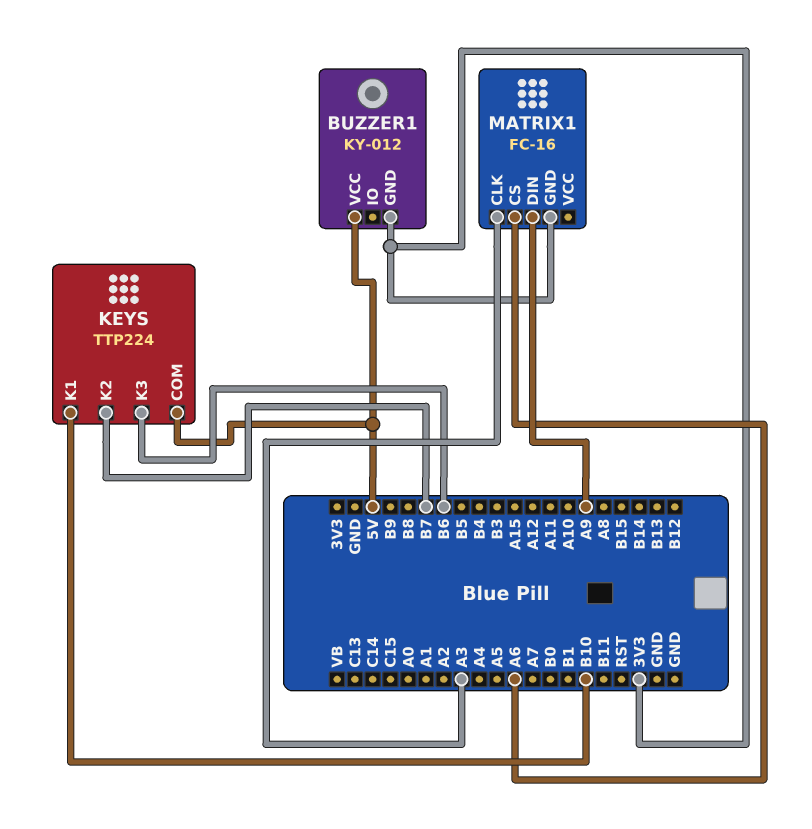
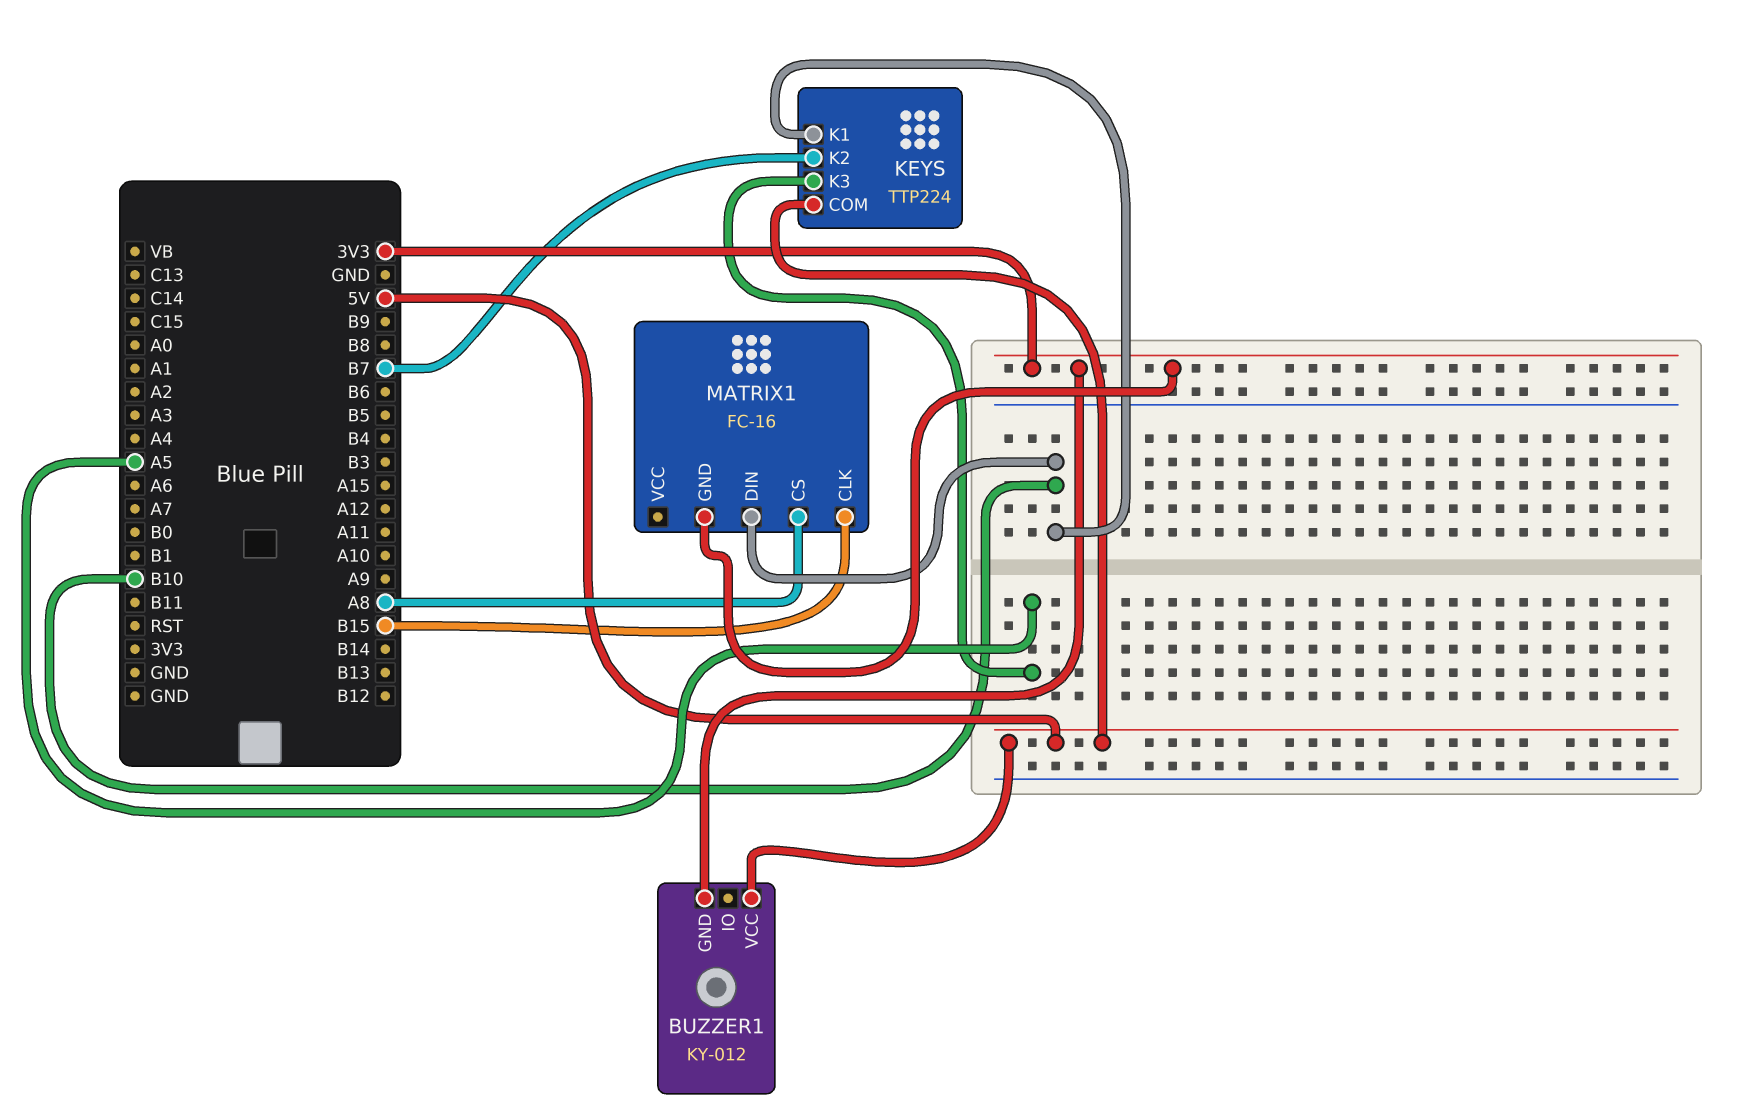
KEYS pin K3: B6 -> A5
MATRIX1 pin CLK: A3 -> B15
MATRIX1 pin CS: A6 -> A8
MATRIX1 pin DIN: A9 -> B10

